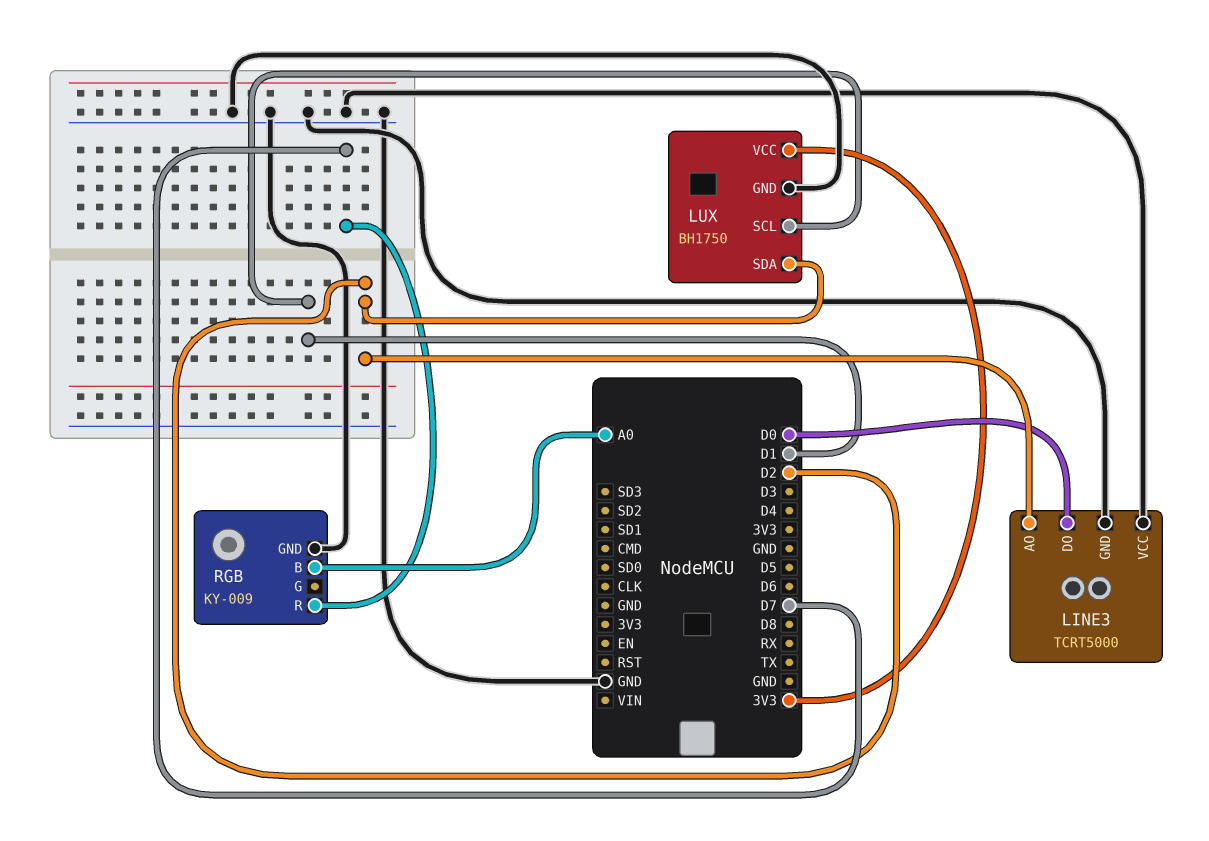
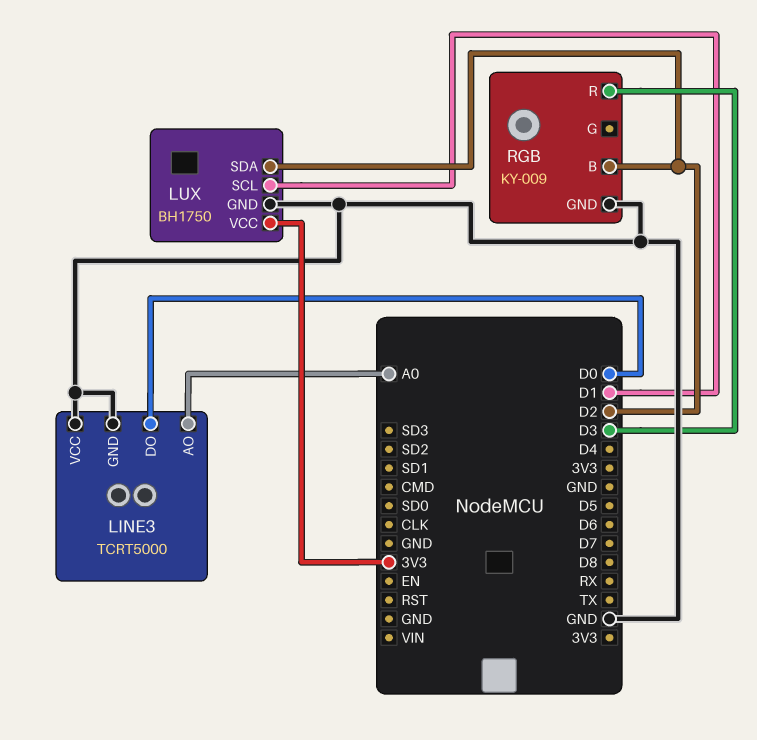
LINE3 pin AO: D2 -> A0
RGB pin B: A0 -> D2
RGB pin R: D7 -> D3

